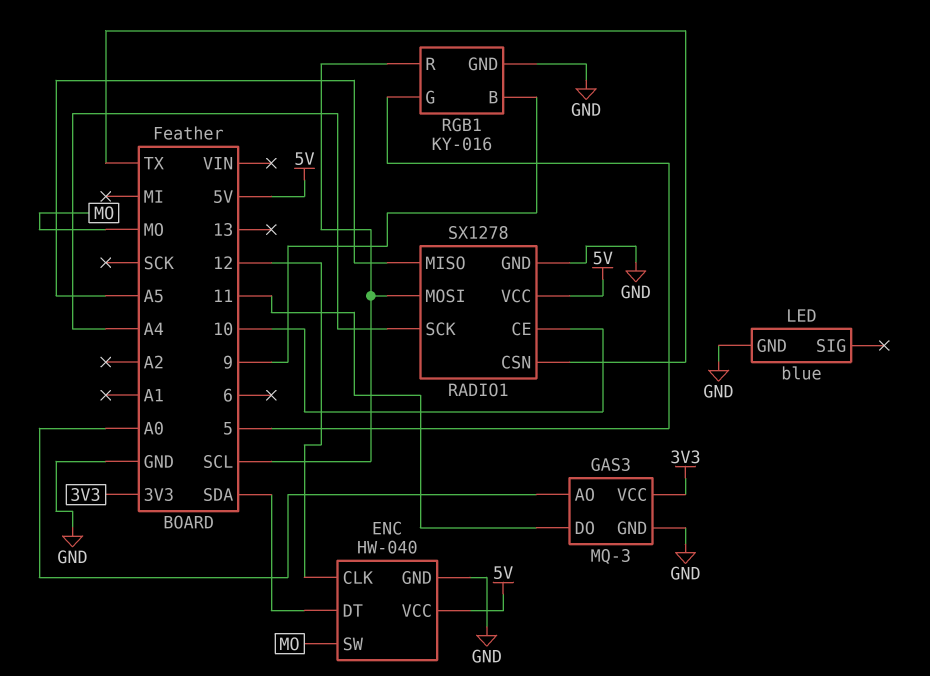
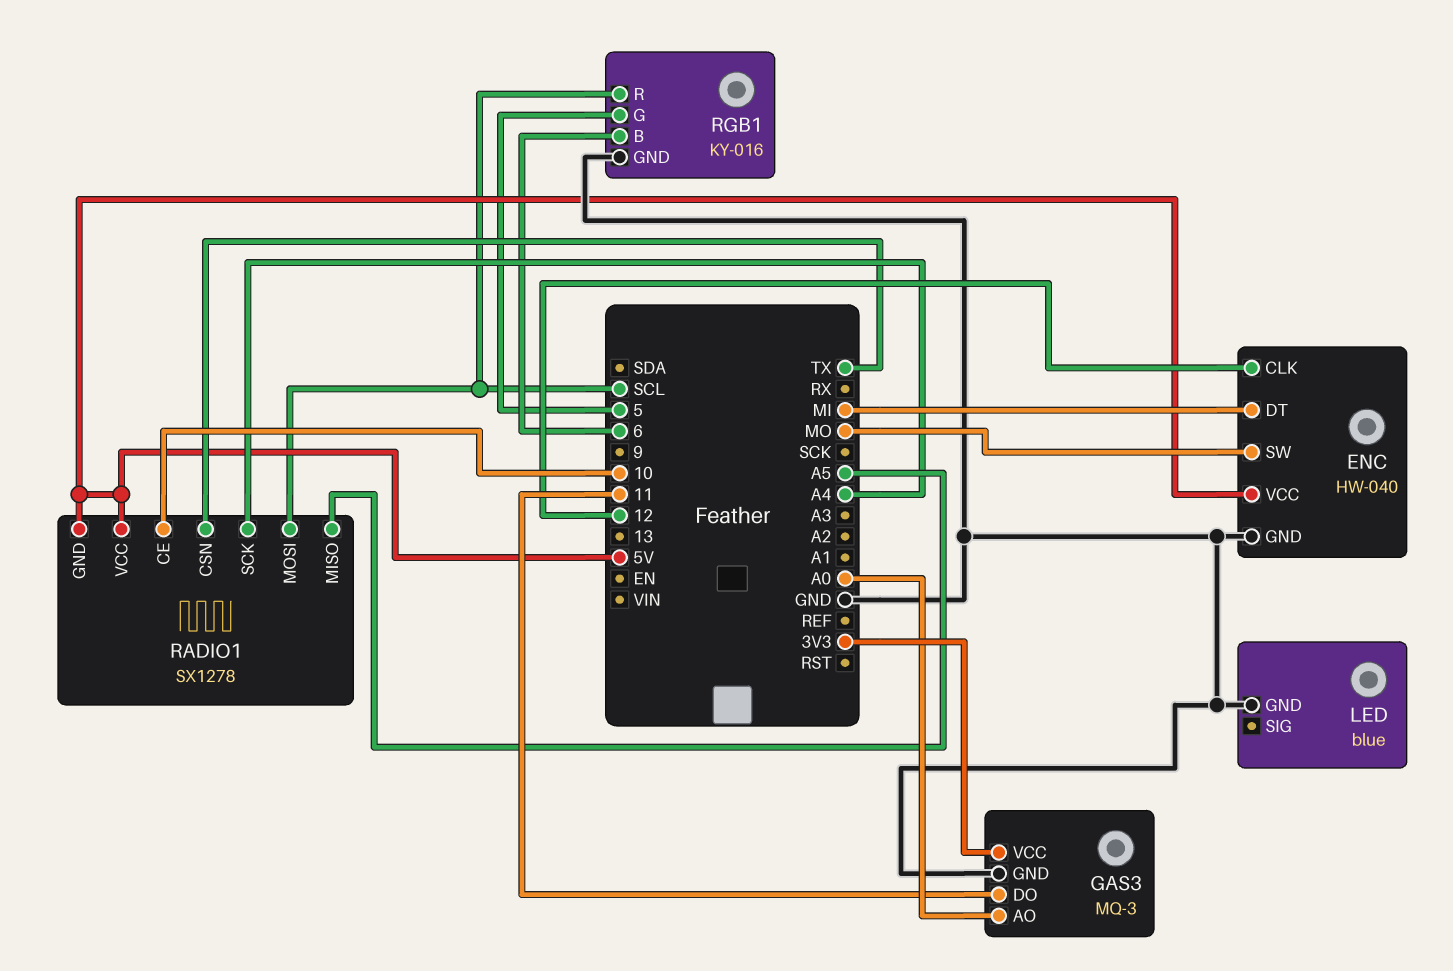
ENC pin DT: SDA -> MI
RADIO1 pin GND: GND -> 5V
RGB1 pin B: 9 -> 6

